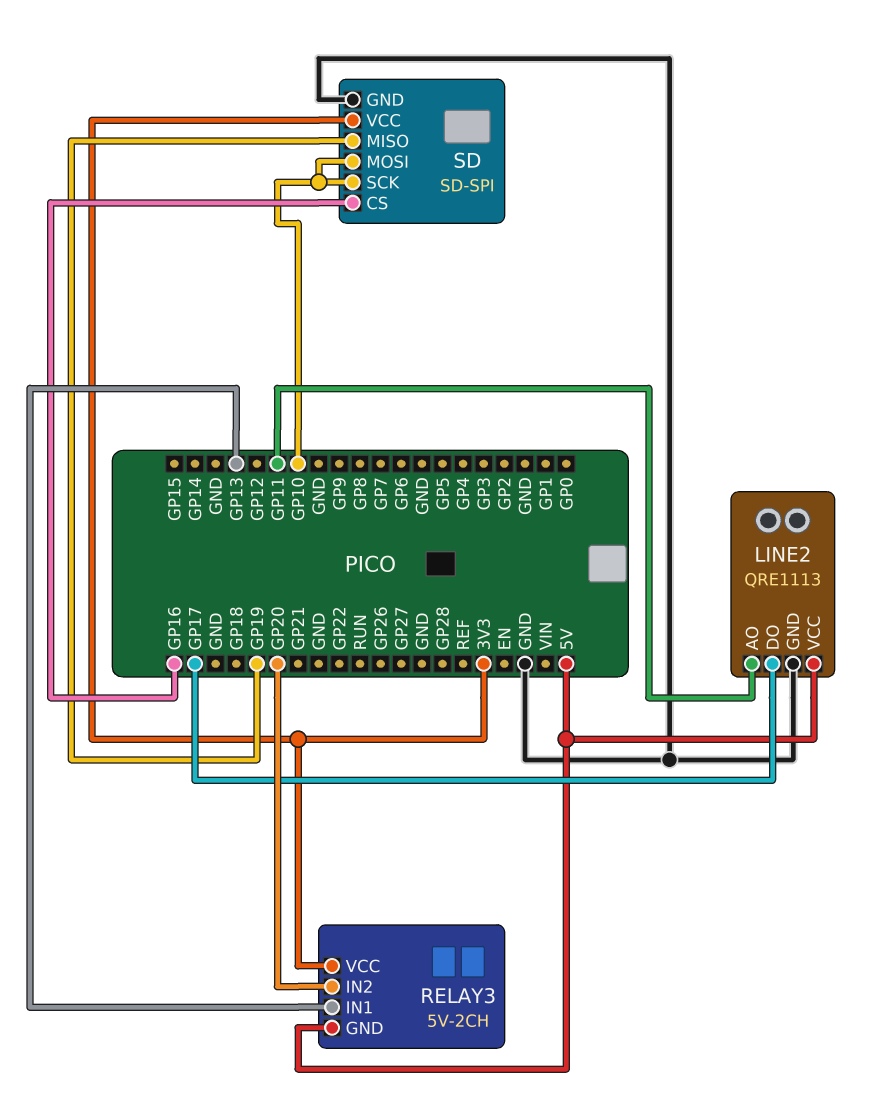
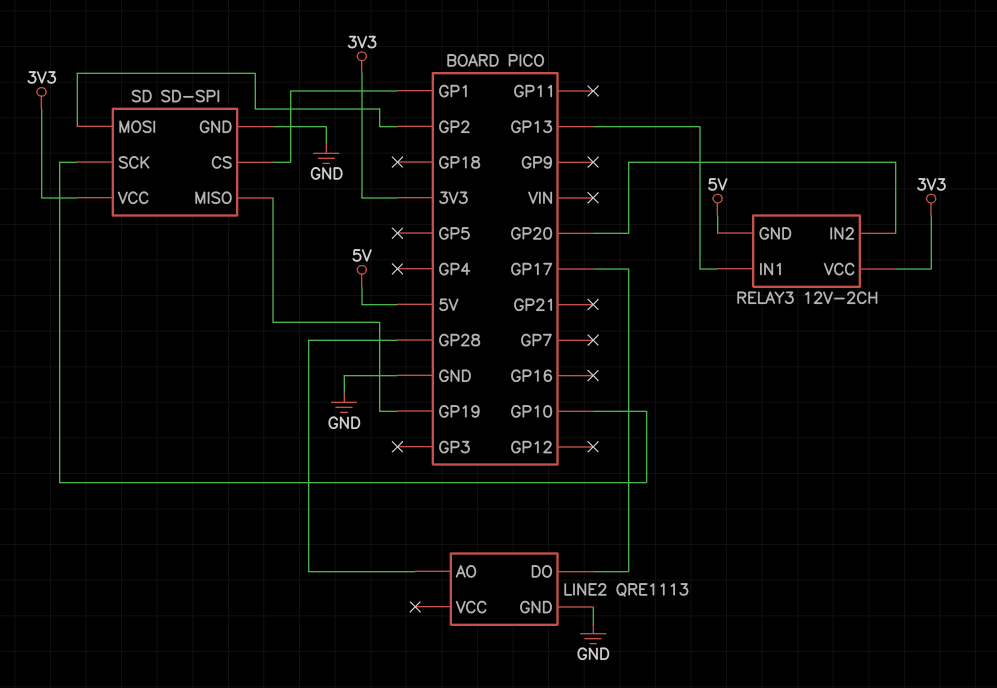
LINE2 pin AO: GP11 -> GP28
LINE2 pin VCC: 5V -> none
RELAY3: 5V-2CH -> 12V-2CH
SD pin CS: GP16 -> GP1
SD pin MOSI: GP10 -> GP2

